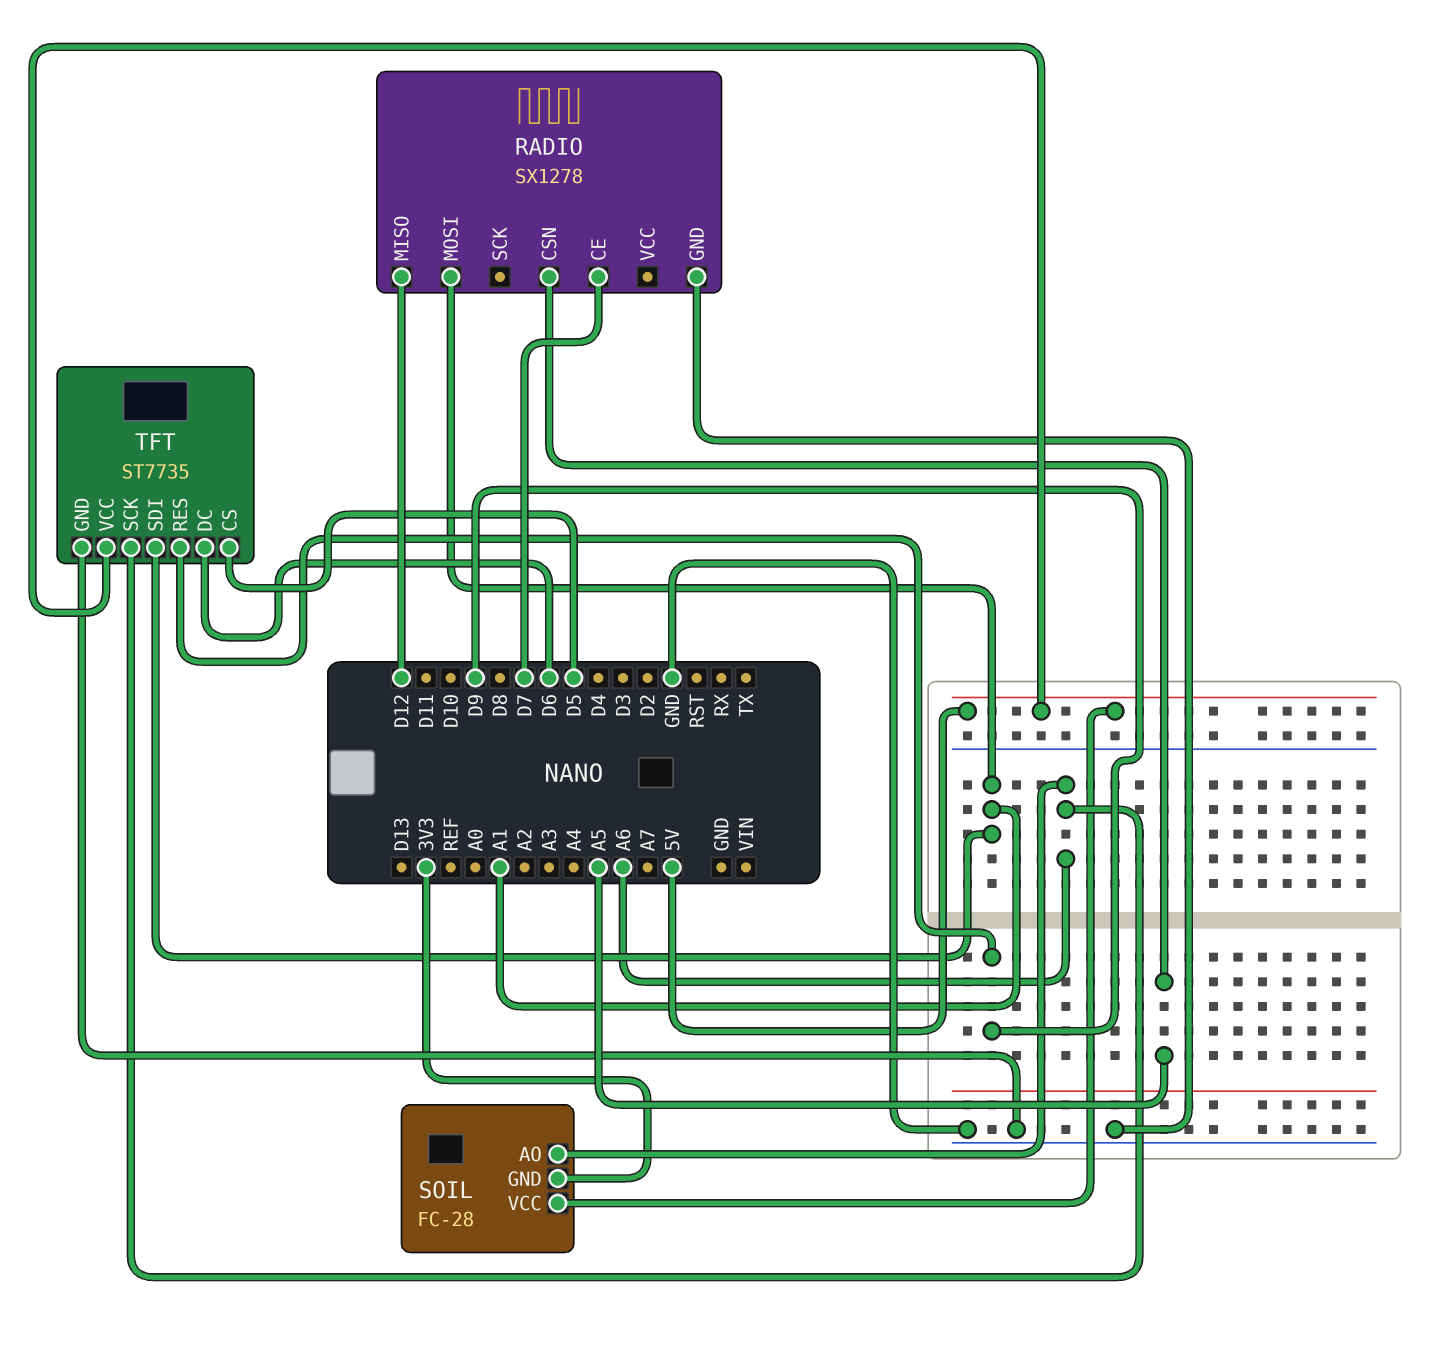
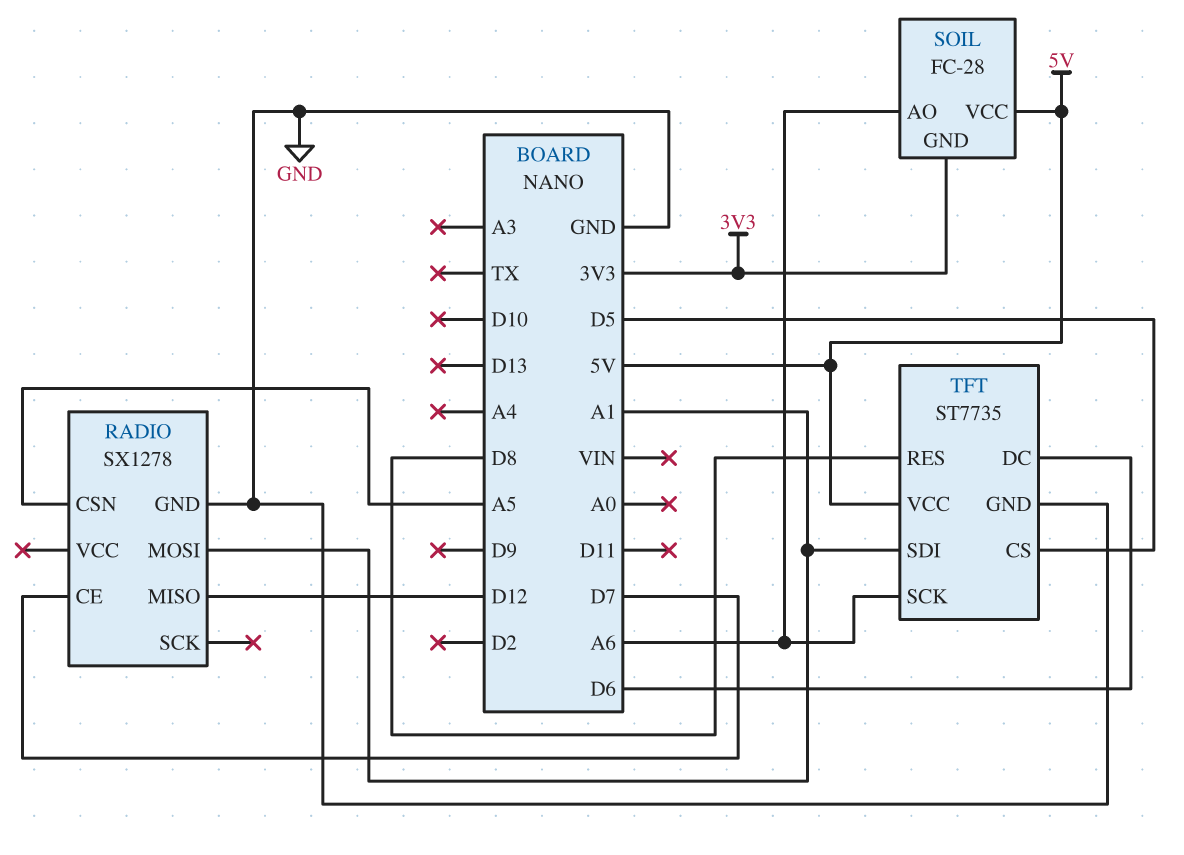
TFT pin RES: D9 -> D8

